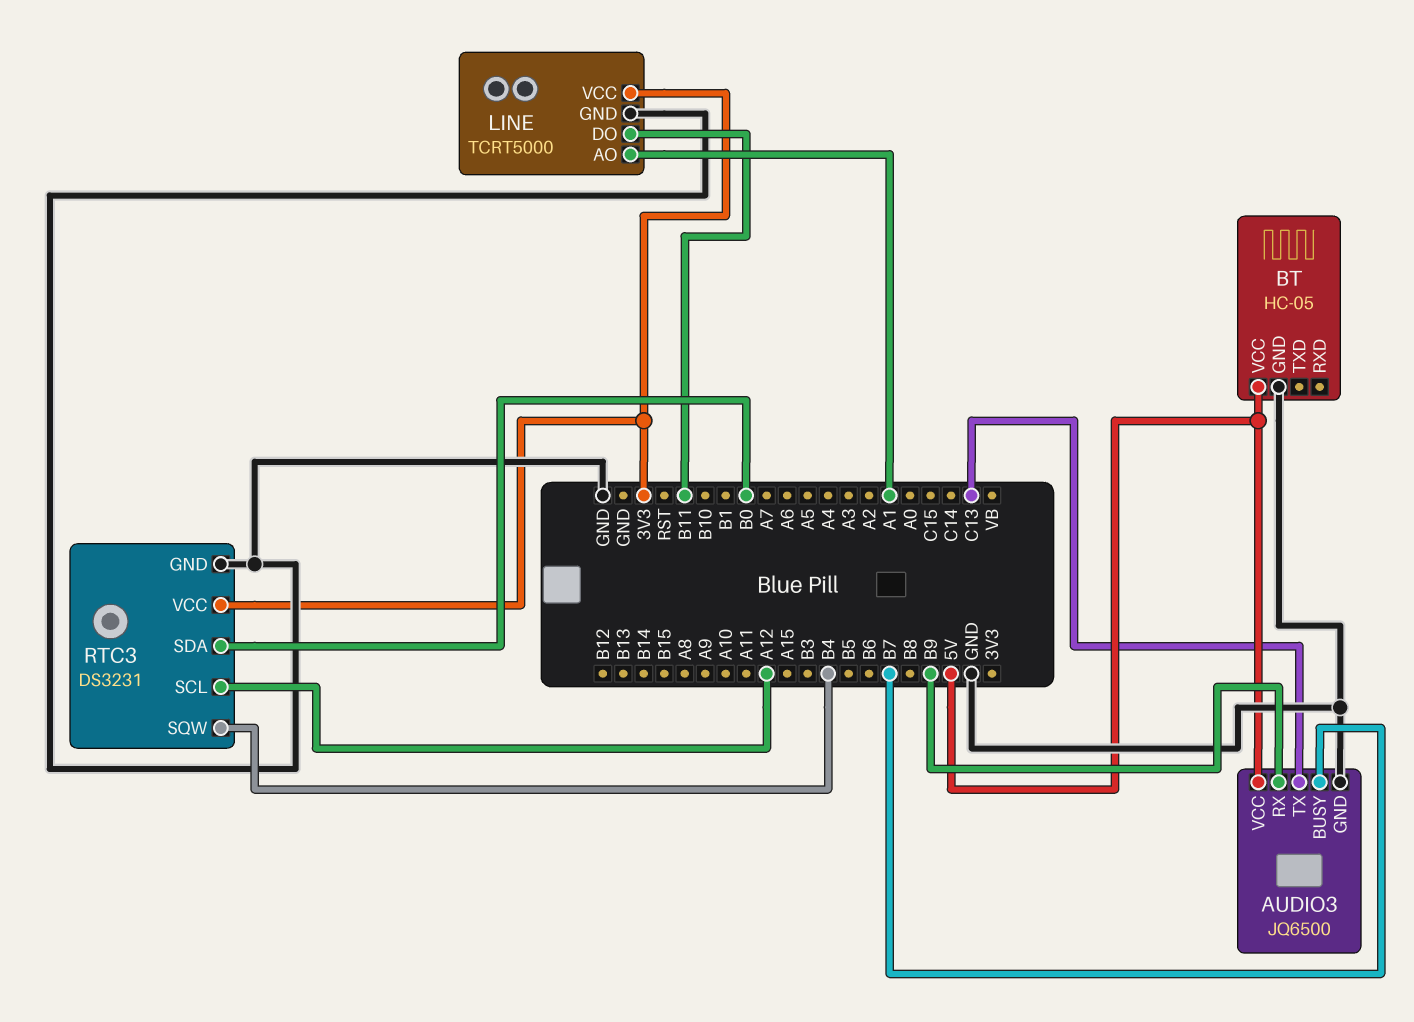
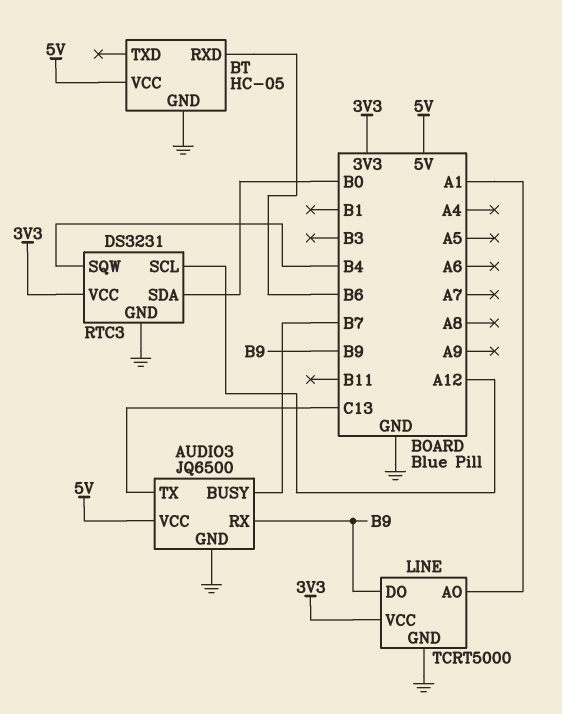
BT pin RXD: none -> B6
LINE pin DO: B11 -> B9

